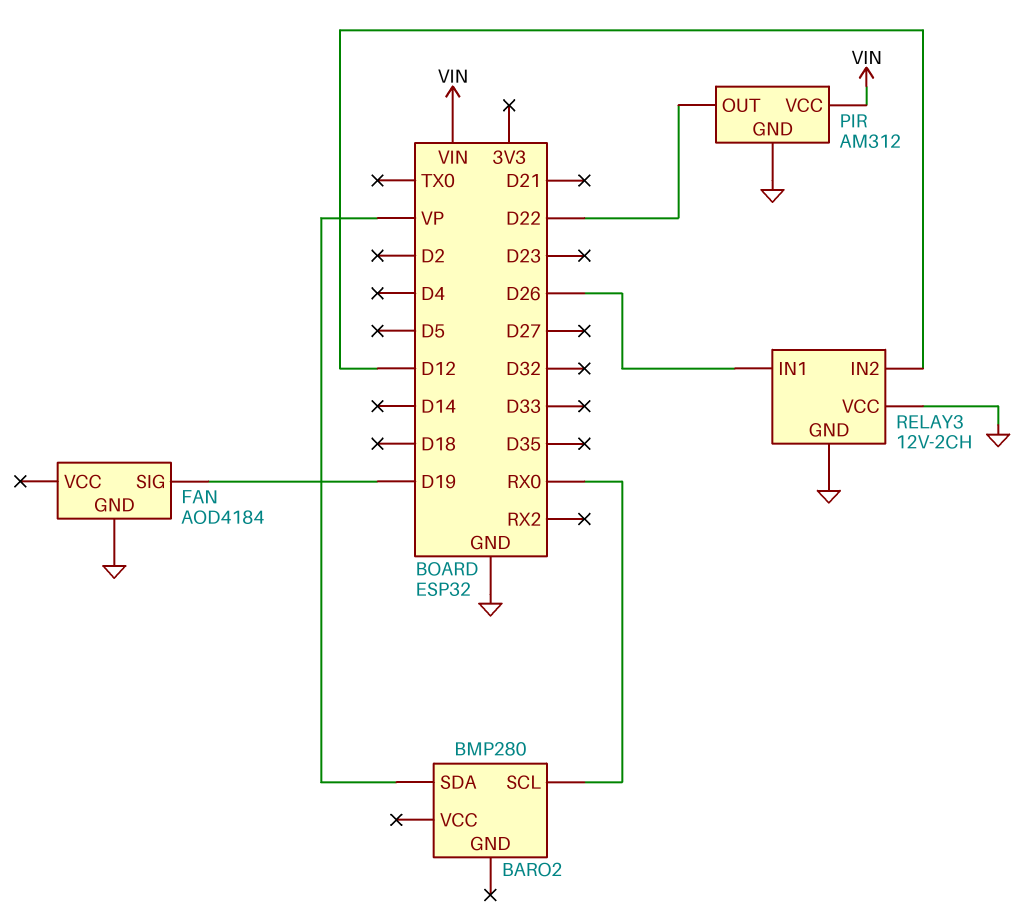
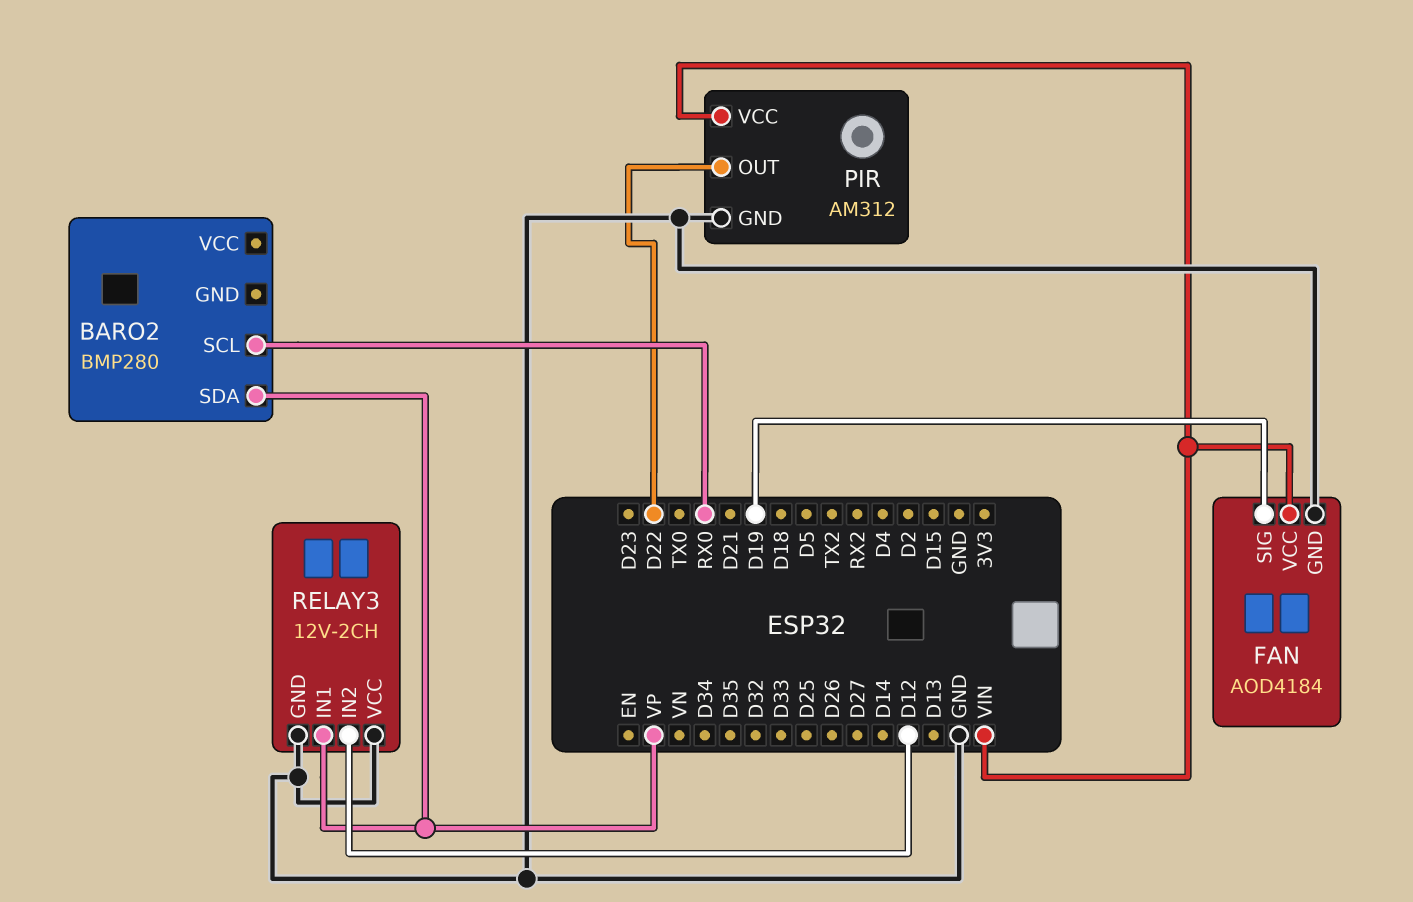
FAN pin VCC: none -> VIN
RELAY3 pin IN1: D26 -> VP

